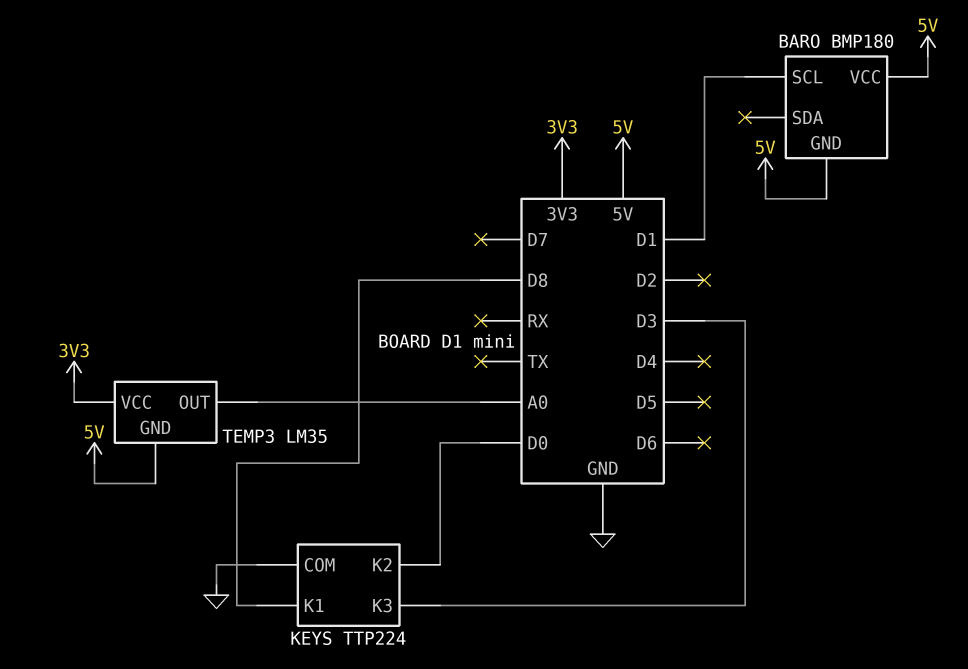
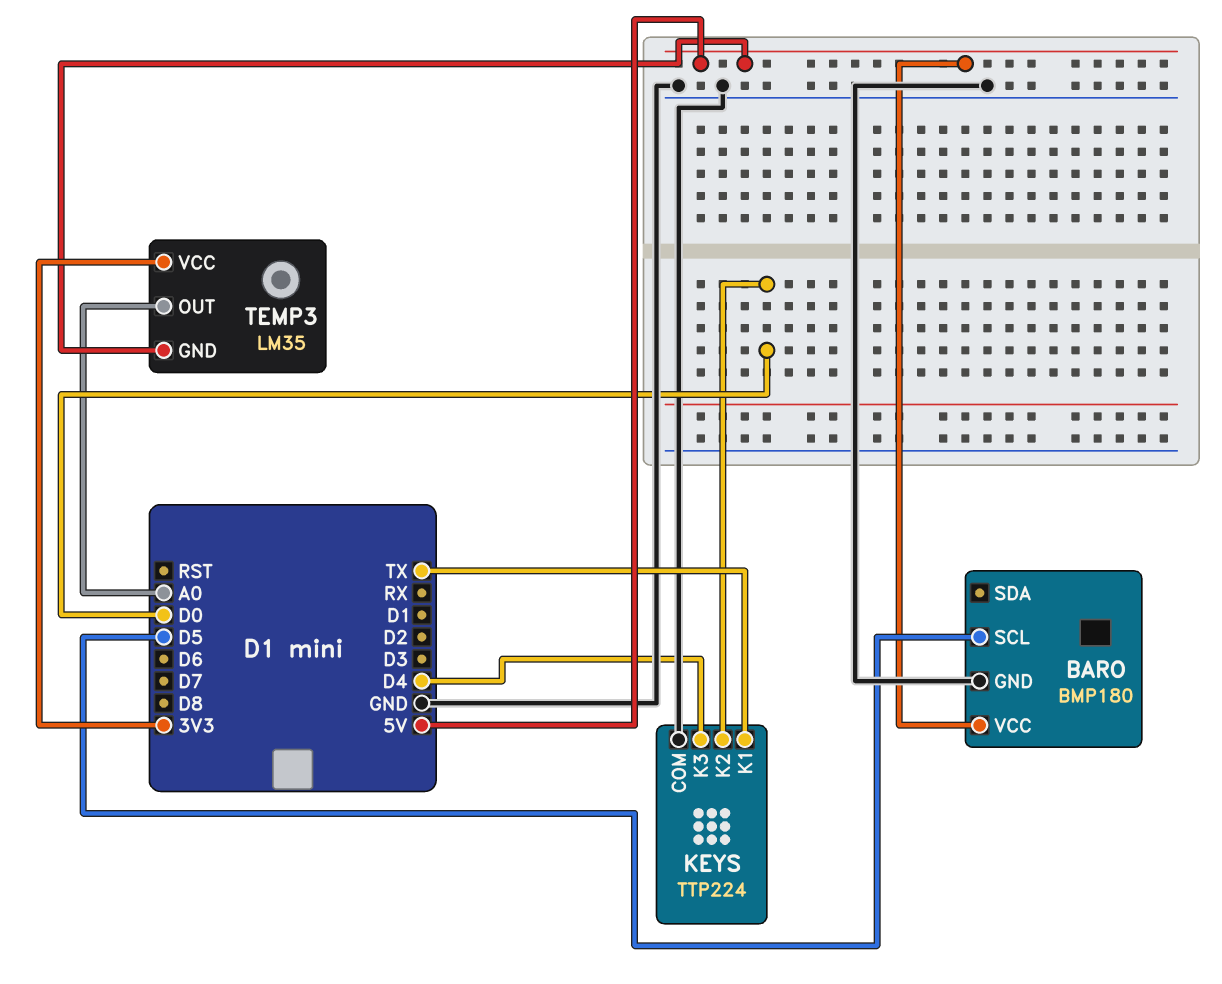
BARO pin GND: 5V -> GND
BARO pin SCL: D1 -> D5
KEYS pin K1: D8 -> TX
KEYS pin K3: D3 -> D4

